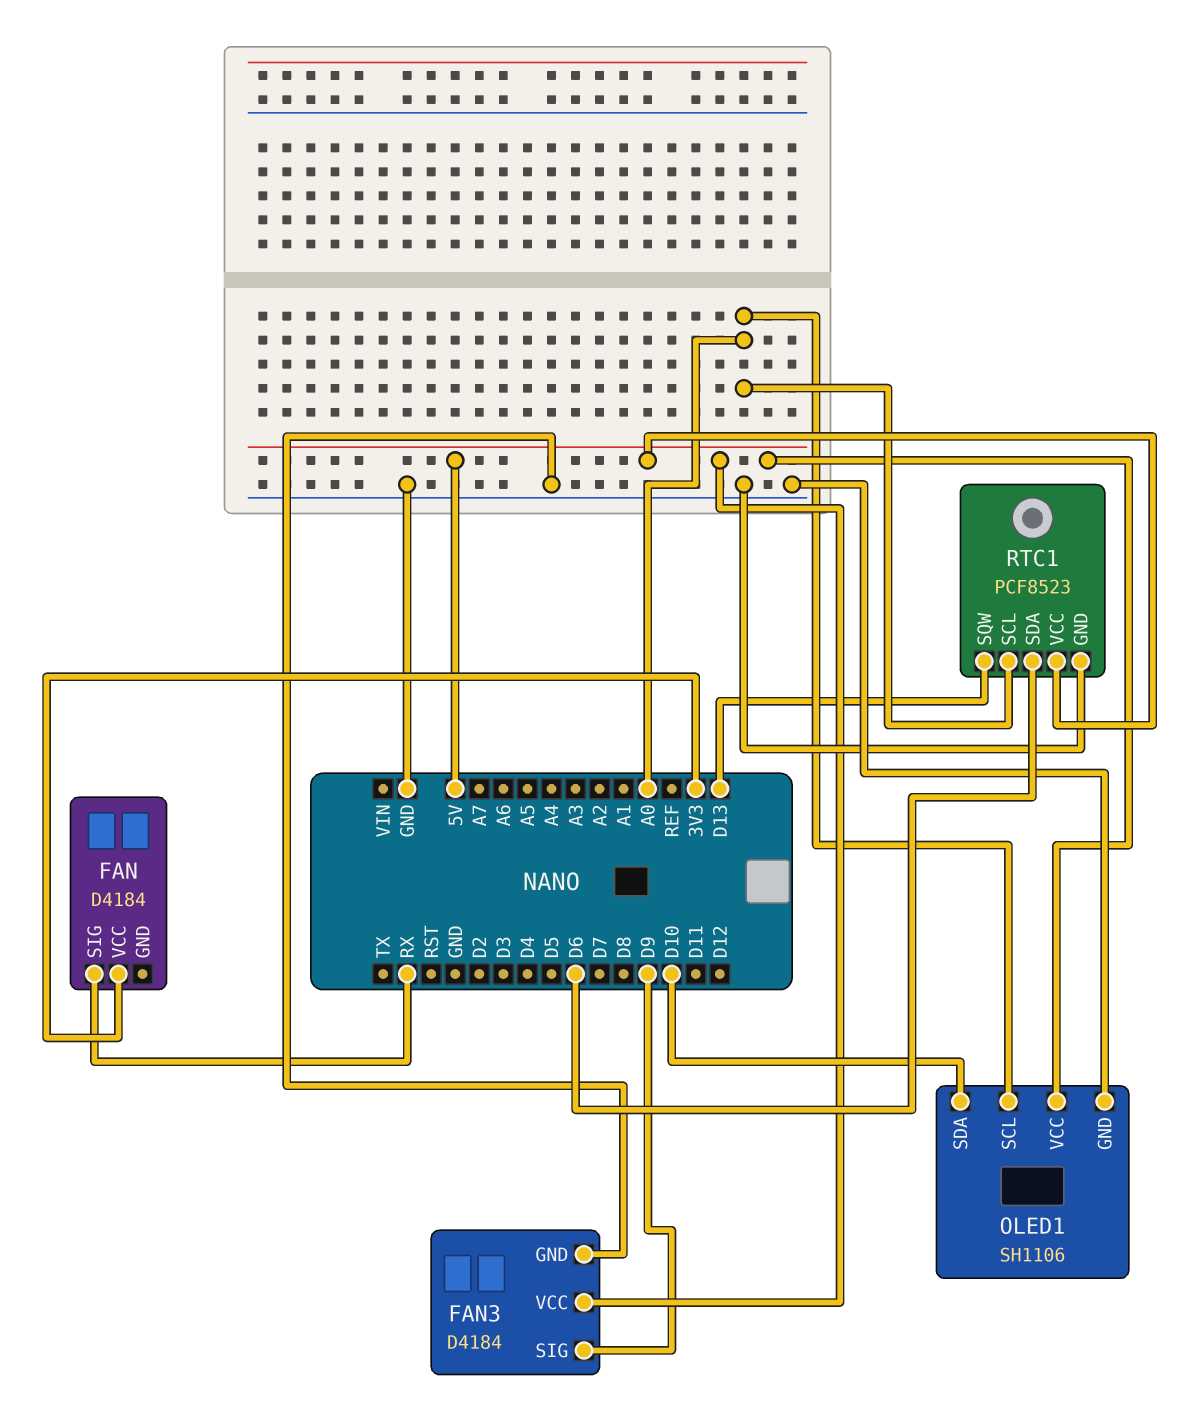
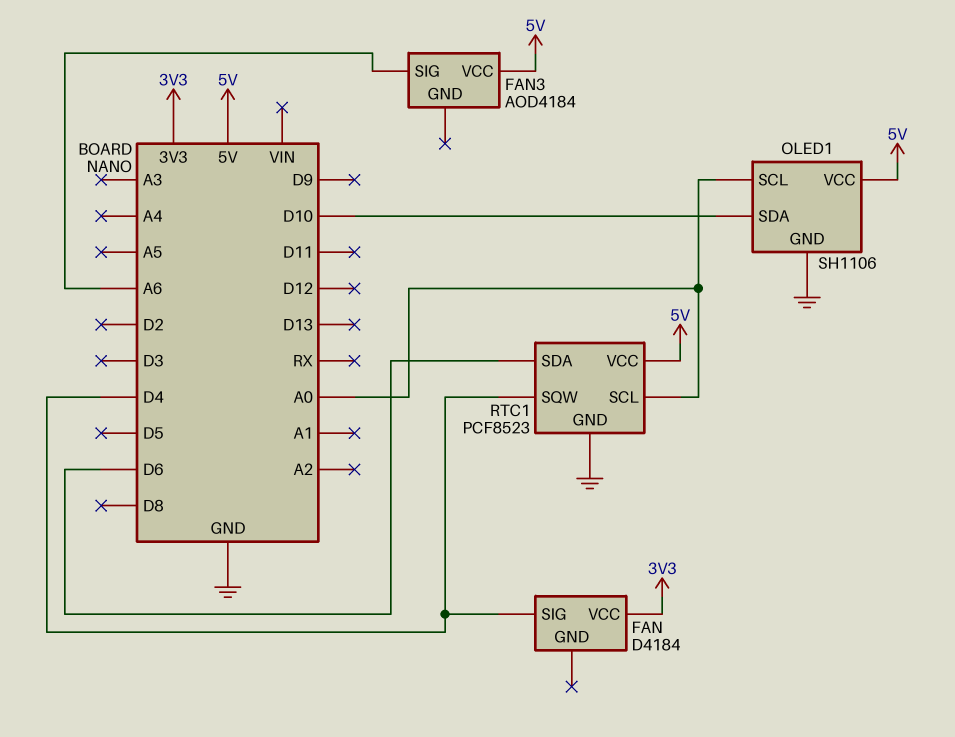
FAN pin SIG: RX -> D4
FAN3: D4184 -> AOD4184
FAN3 pin GND: GND -> none
FAN3 pin SIG: D9 -> A6
RTC1 pin SQW: D13 -> D4

